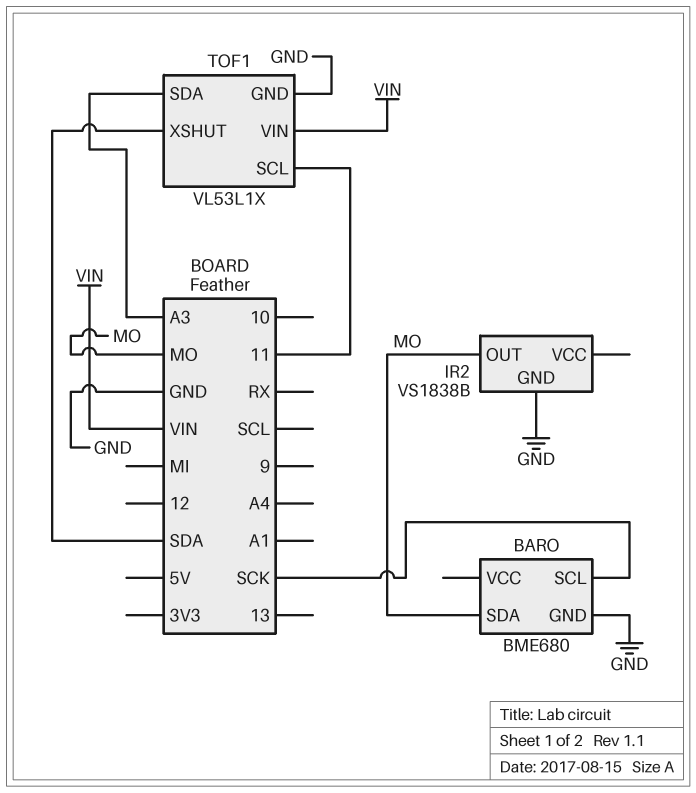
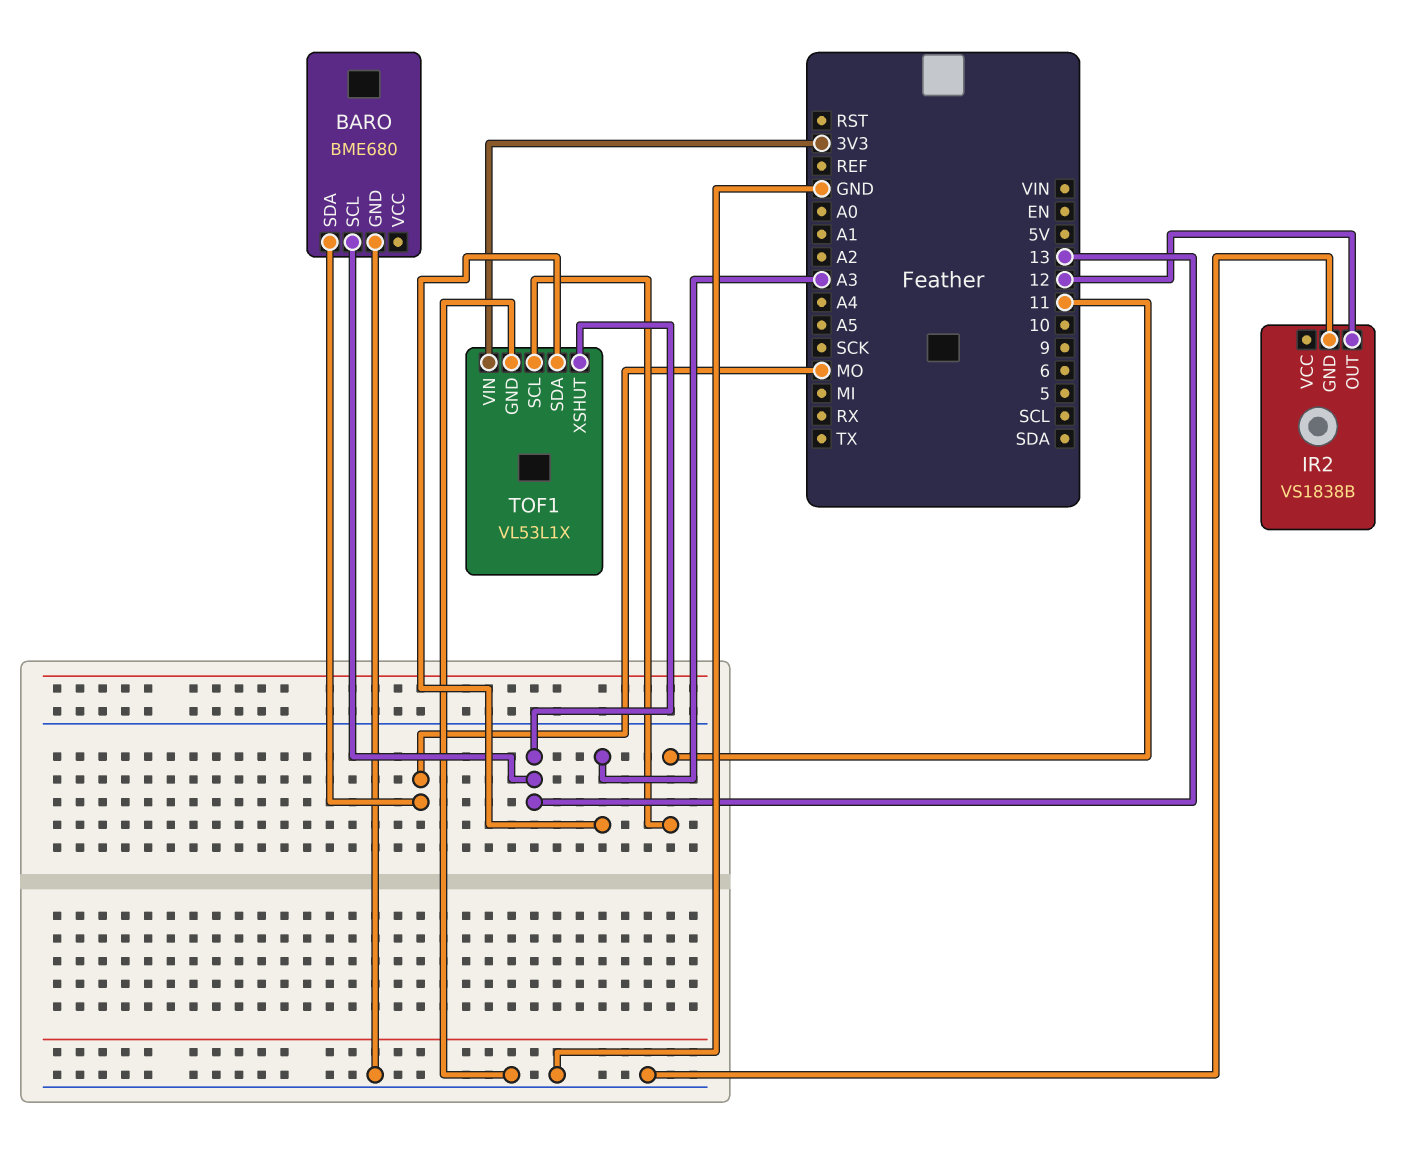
BARO pin SCL: SCK -> 13
IR2 pin OUT: MO -> 12
TOF1 pin VIN: VIN -> 3V3
TOF1 pin XSHUT: SDA -> 13

